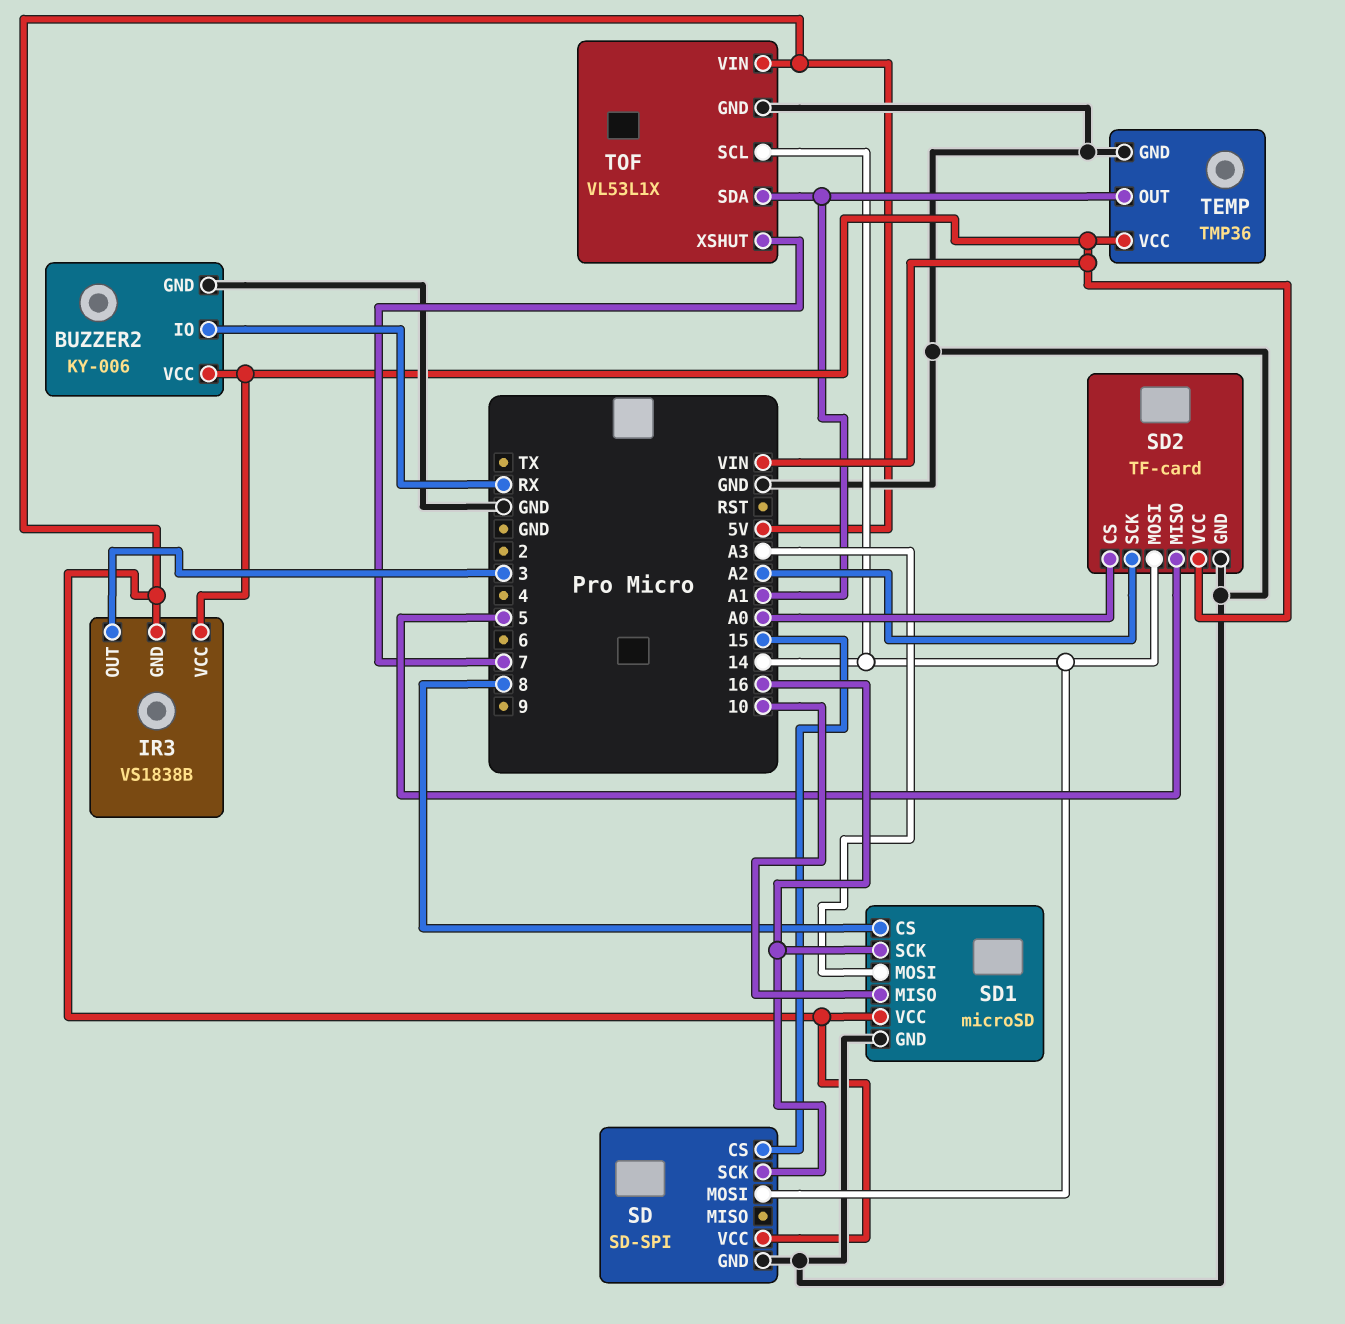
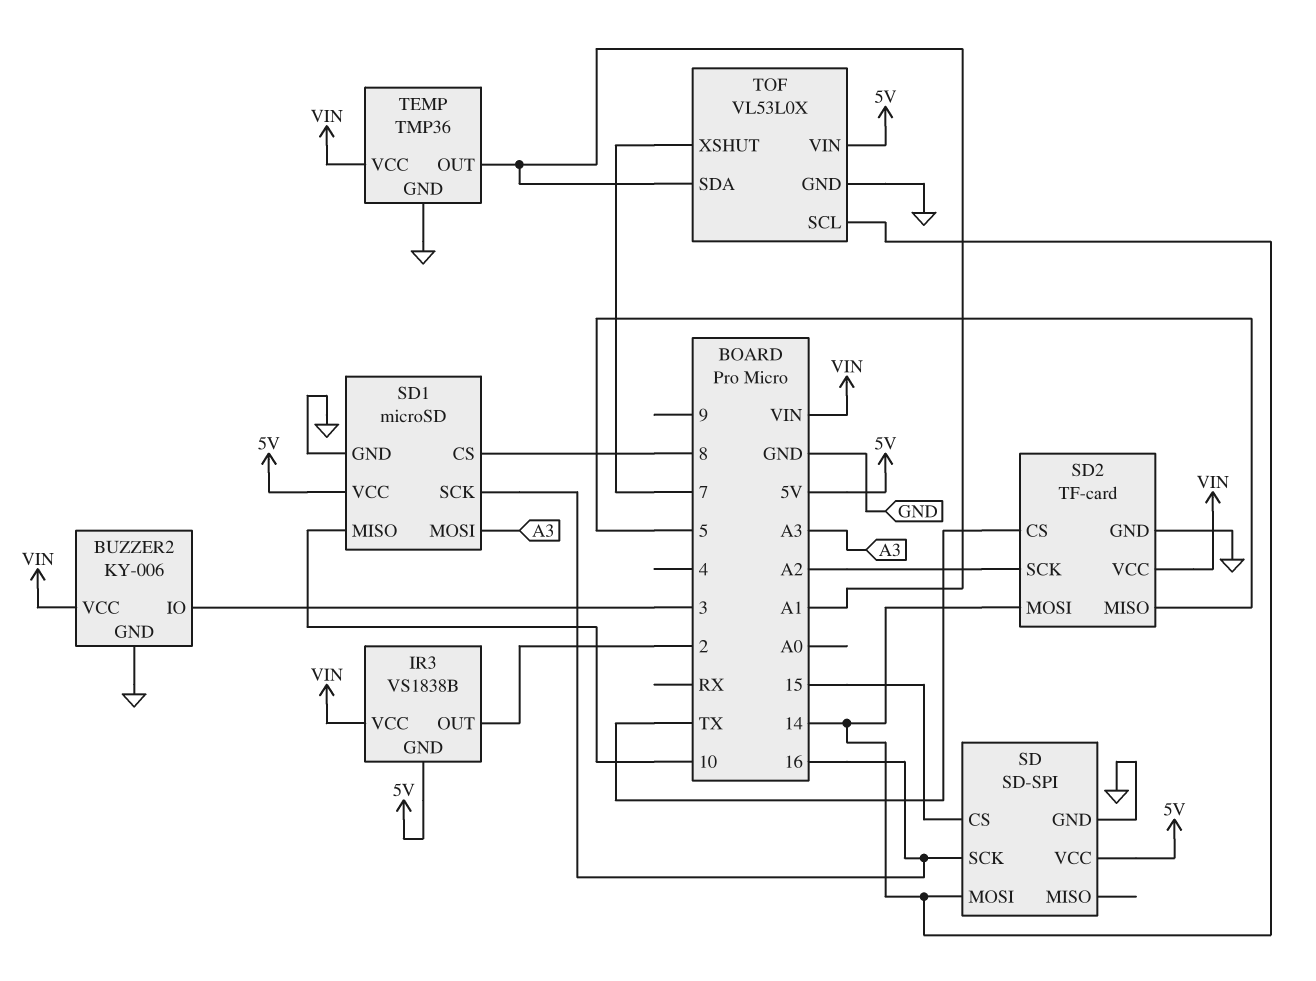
BUZZER2 pin IO: RX -> 3
IR3 pin OUT: 3 -> 2
SD2 pin CS: A0 -> TX
TOF: VL53L1X -> VL53L0X

